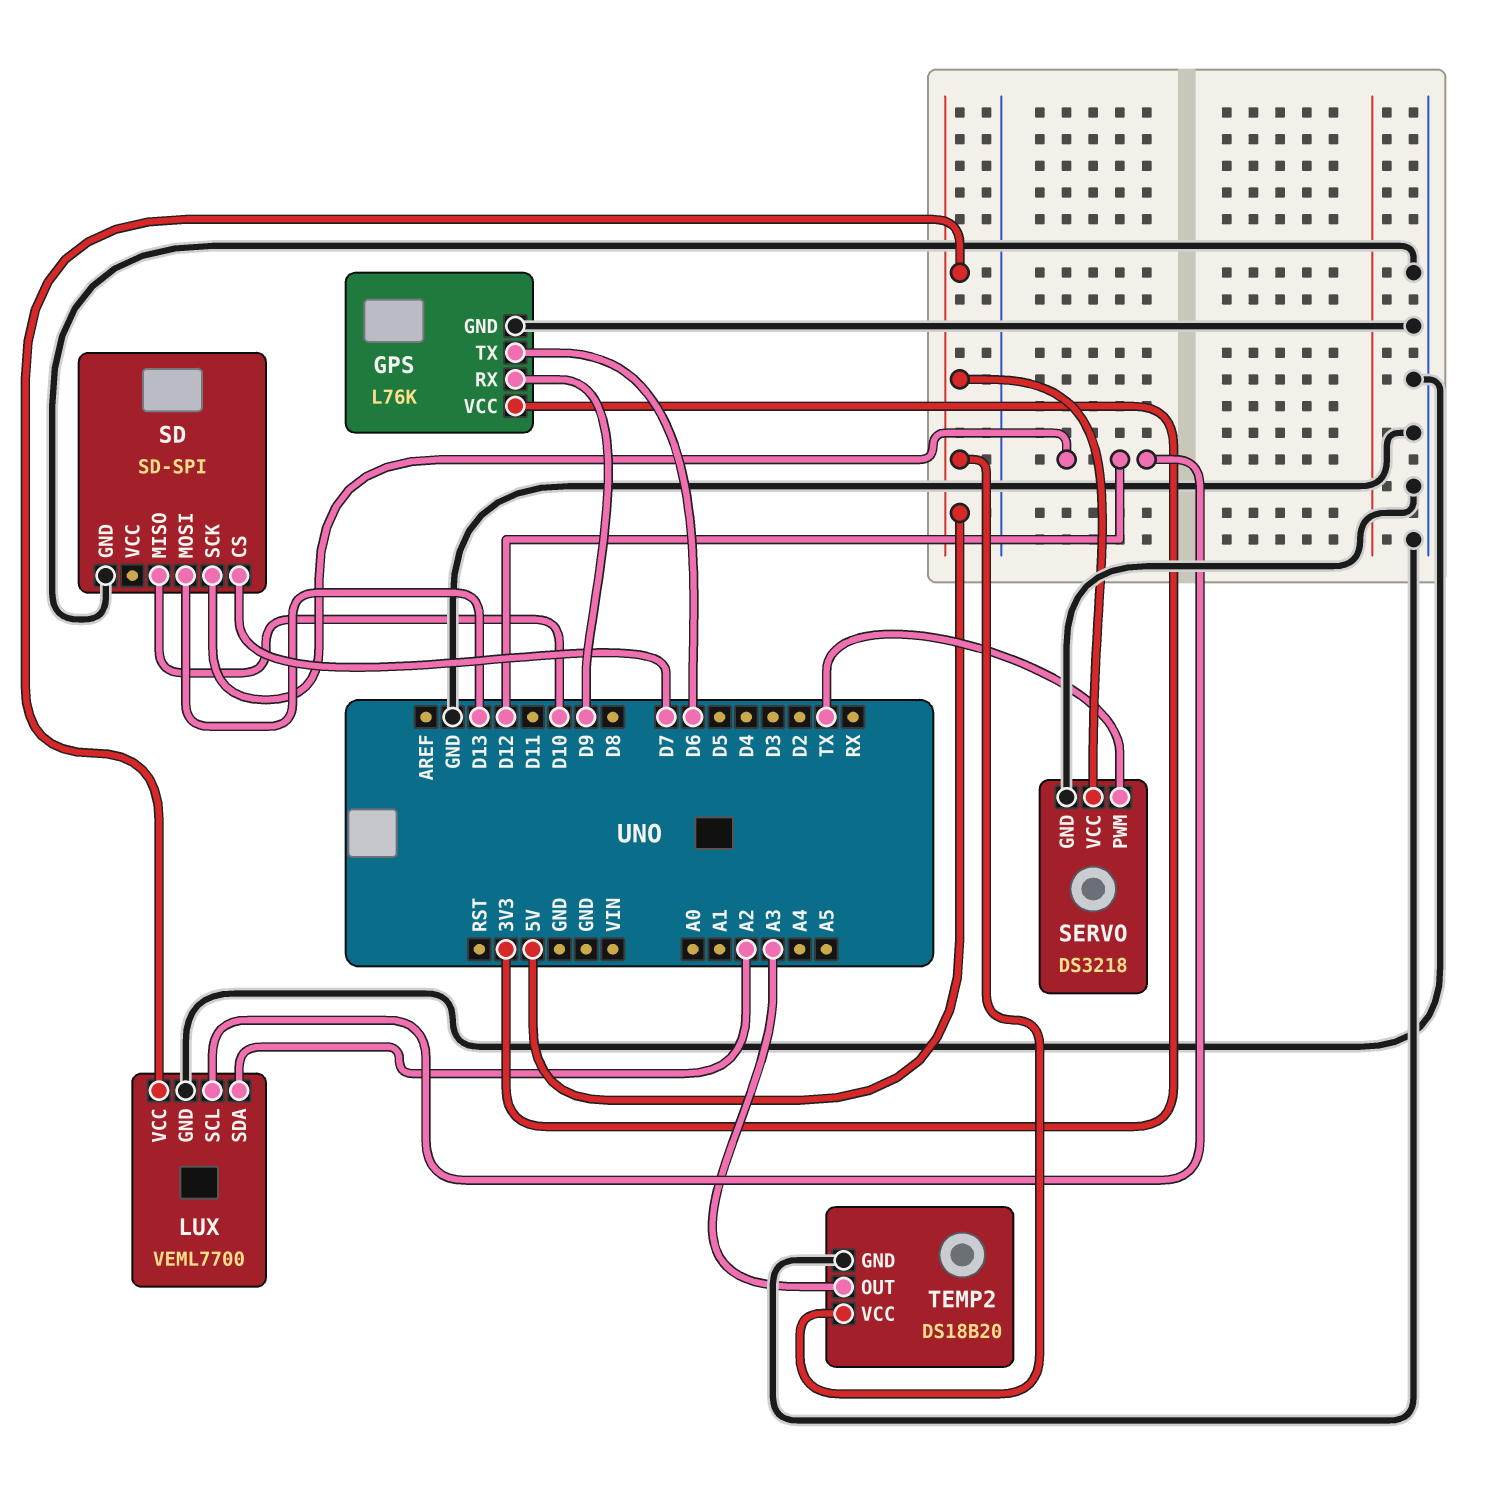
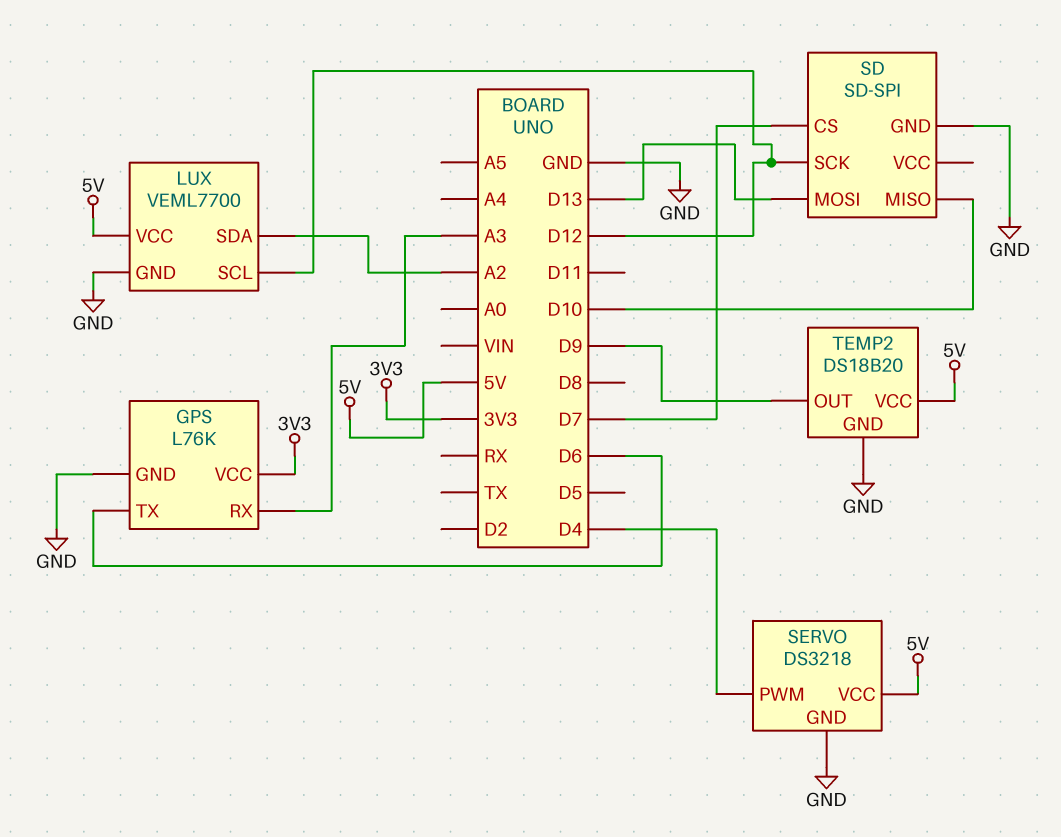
GPS pin RX: D9 -> A3
SERVO pin PWM: TX -> D4
TEMP2 pin OUT: A3 -> D9

